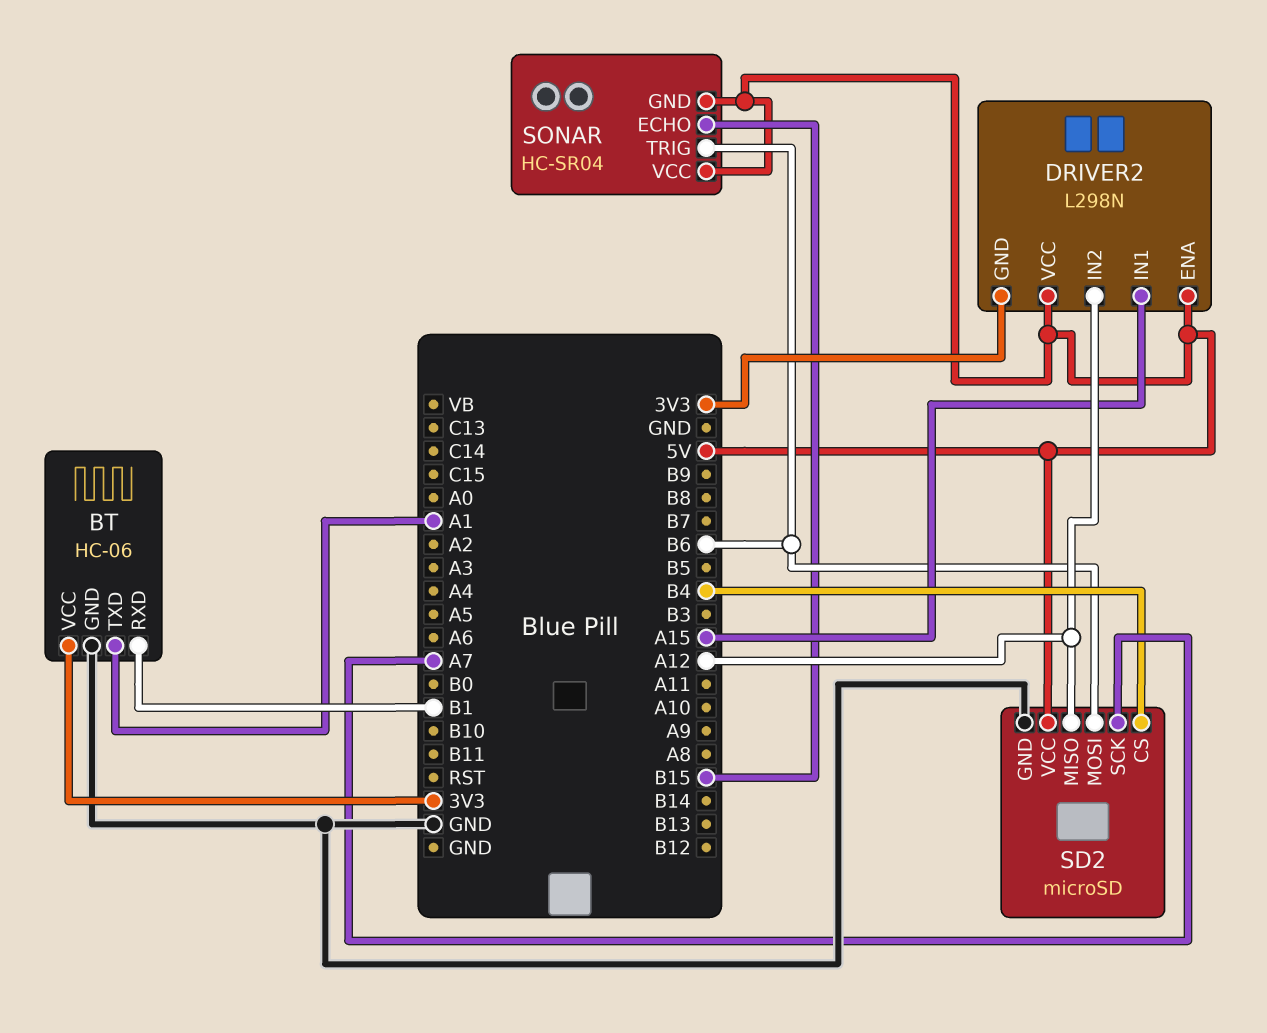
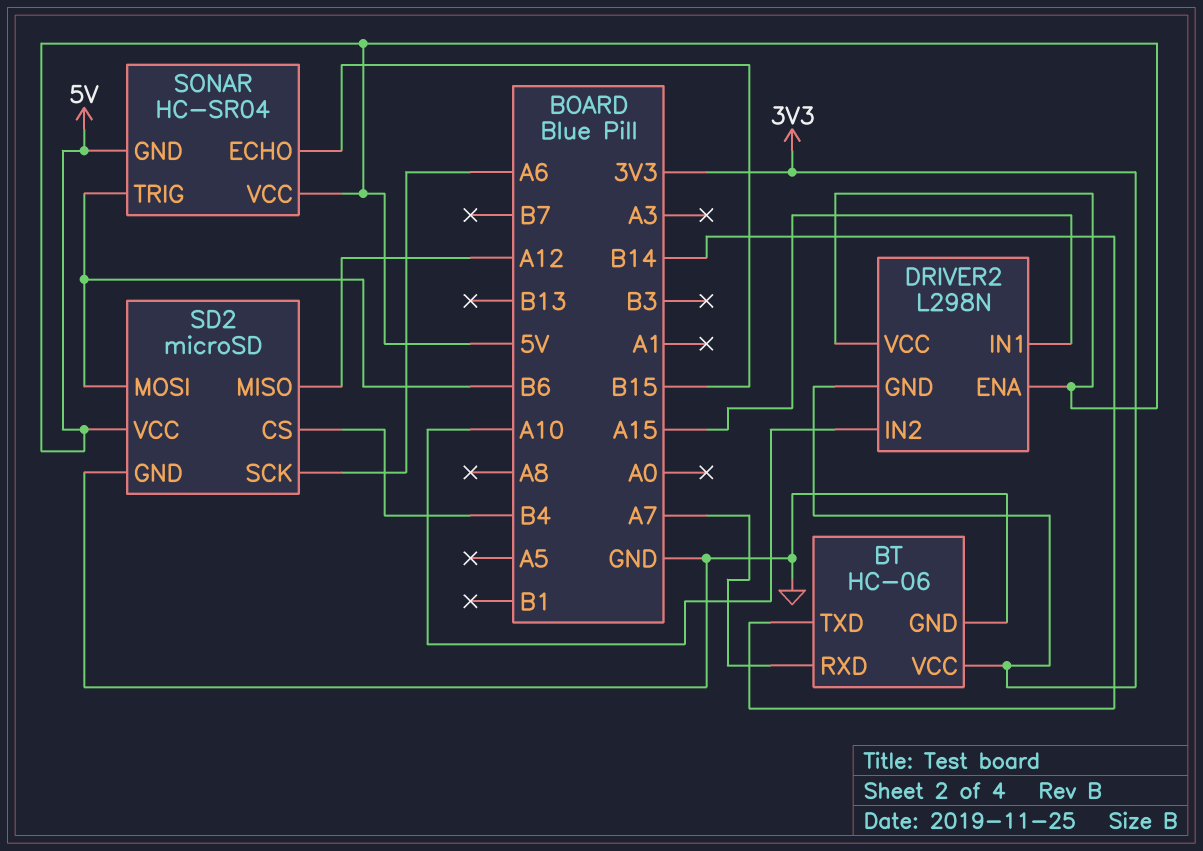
BT pin RXD: B1 -> A7
BT pin TXD: A1 -> B14
DRIVER2 pin IN2: A12 -> A10
SD2 pin SCK: A7 -> A6

